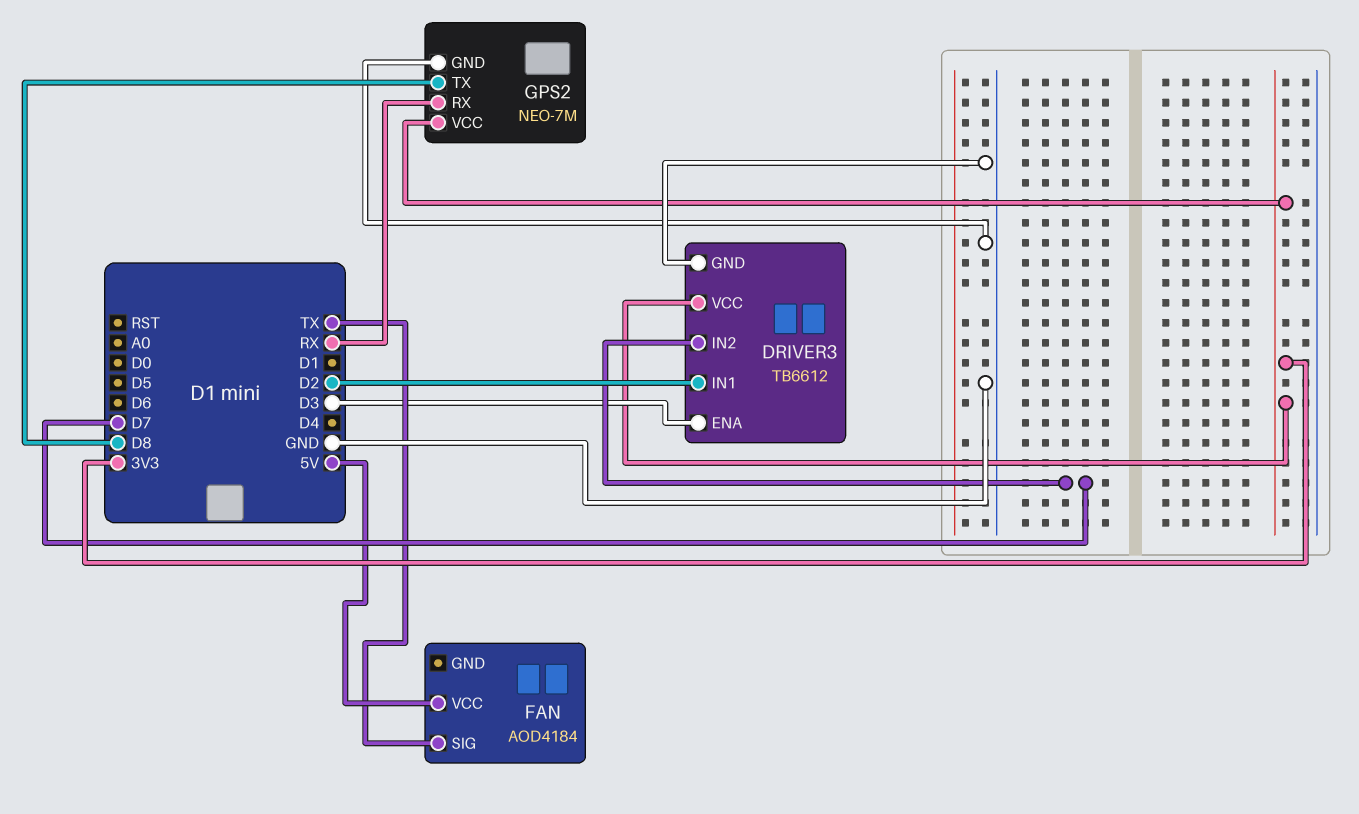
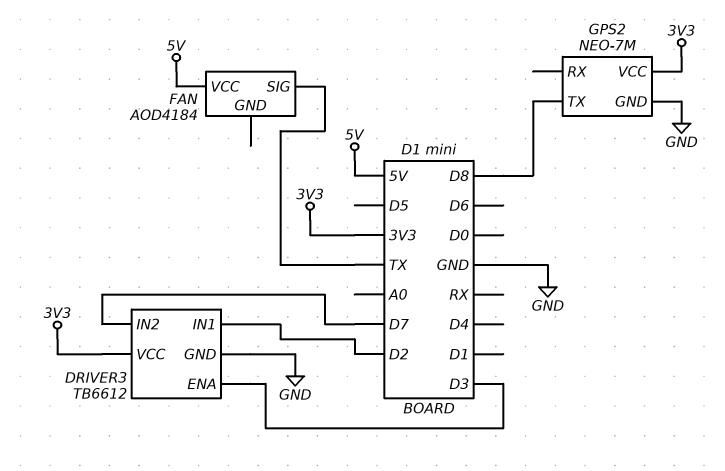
GPS2 pin RX: RX -> none

